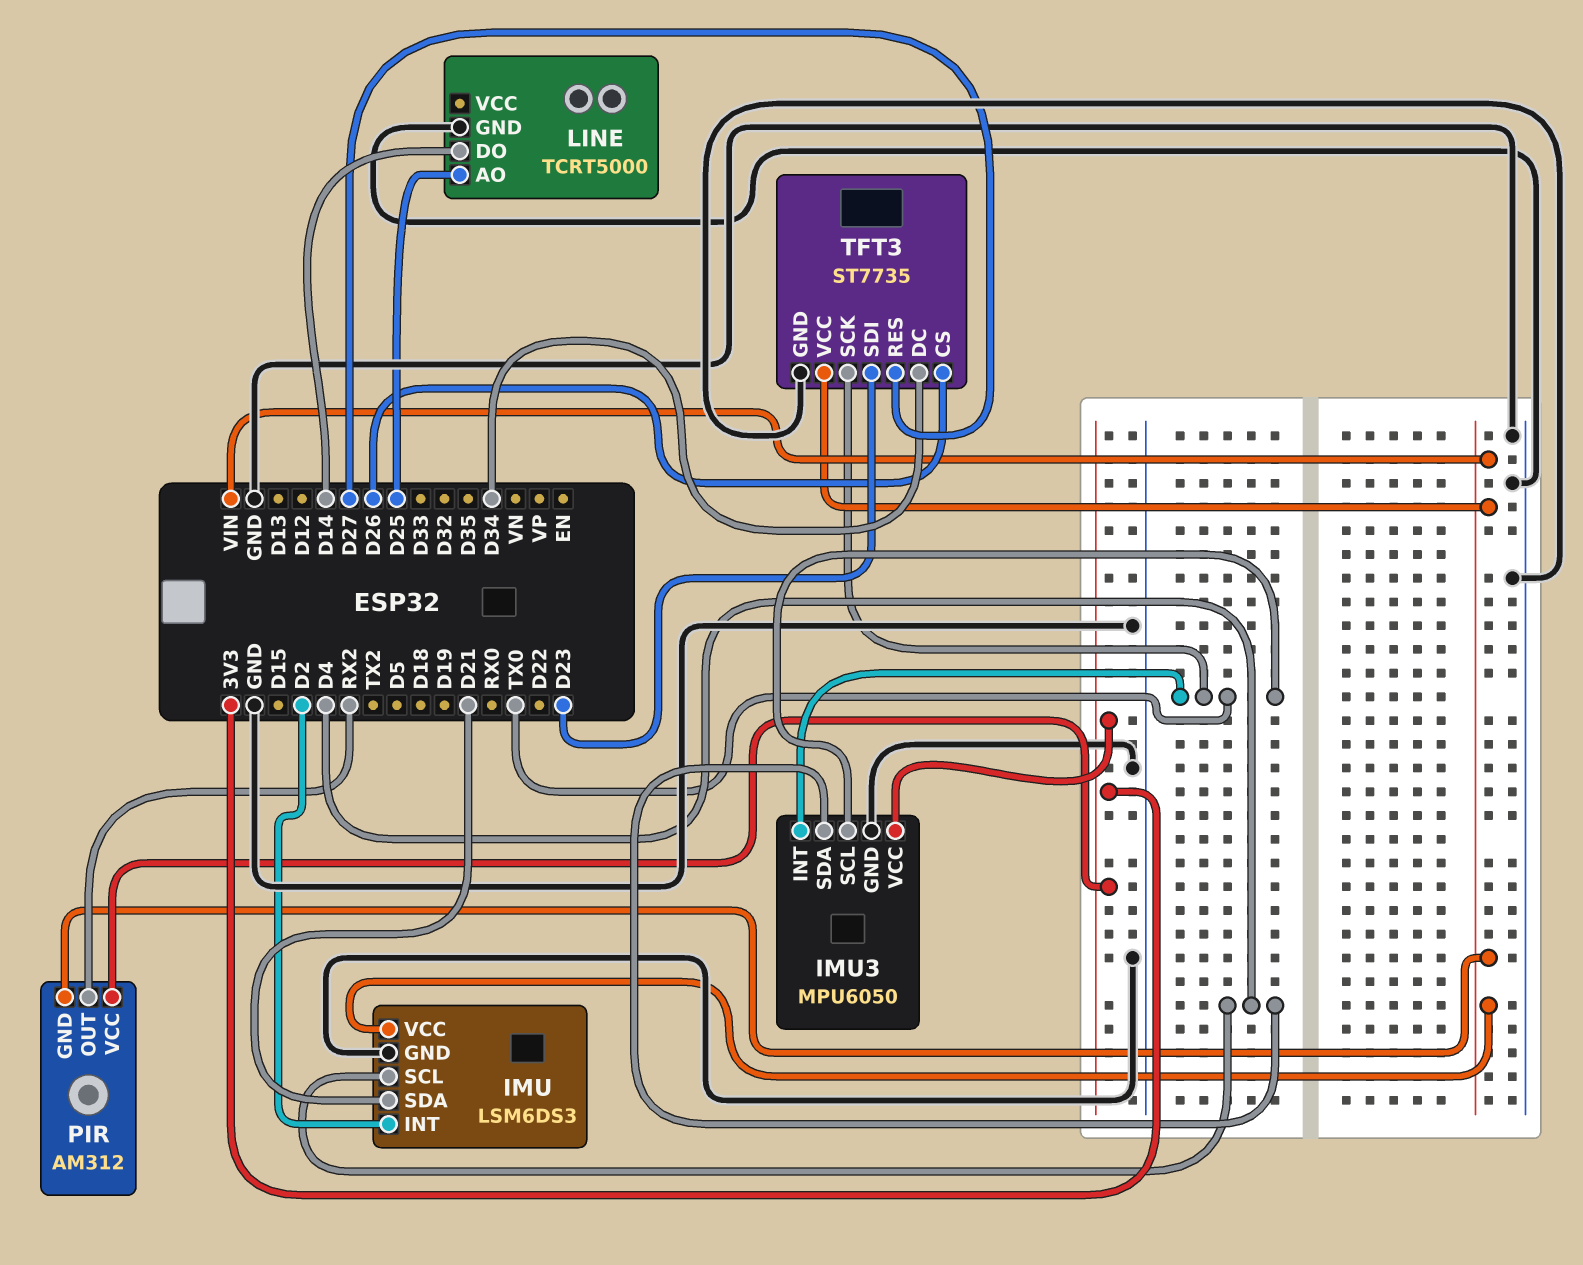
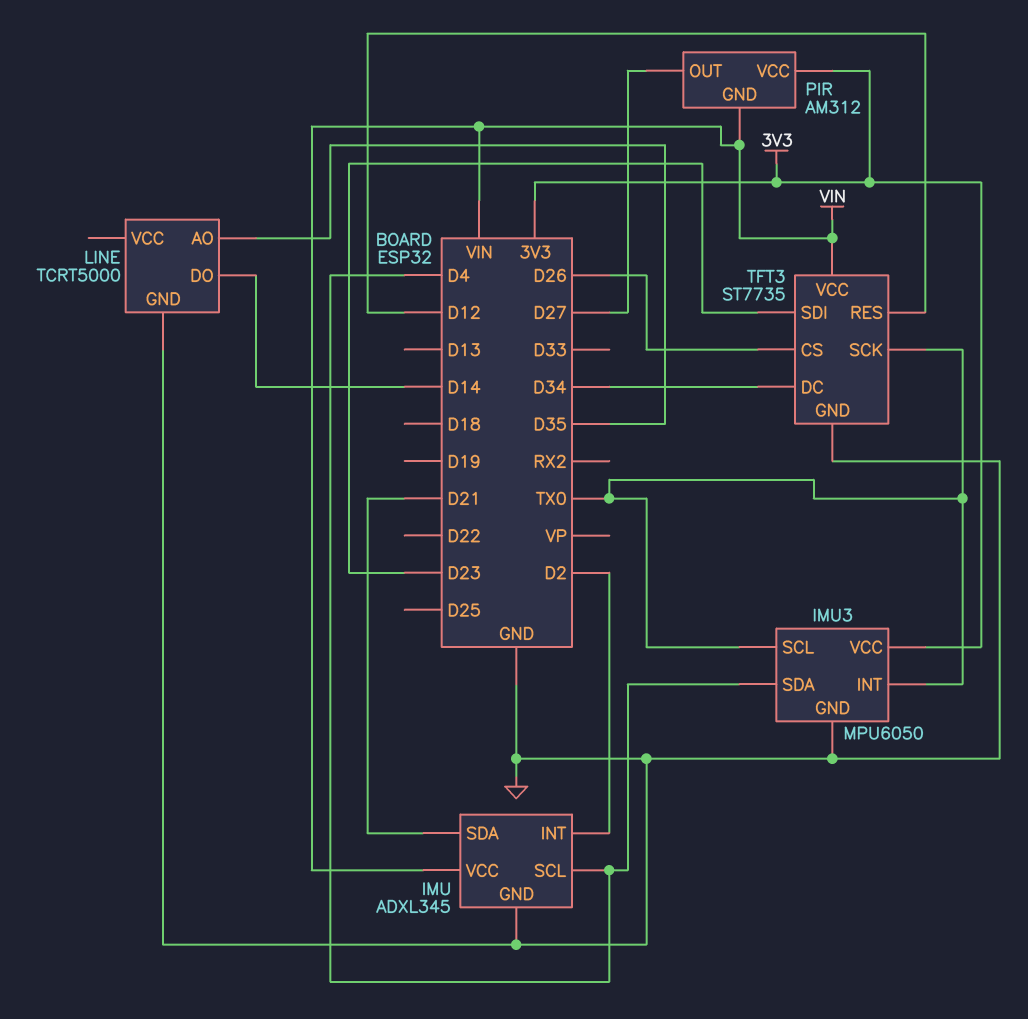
IMU: LSM6DS3 -> ADXL345
LINE pin AO: D25 -> D35
PIR pin OUT: RX2 -> D27
TFT3 pin RES: D27 -> D12

